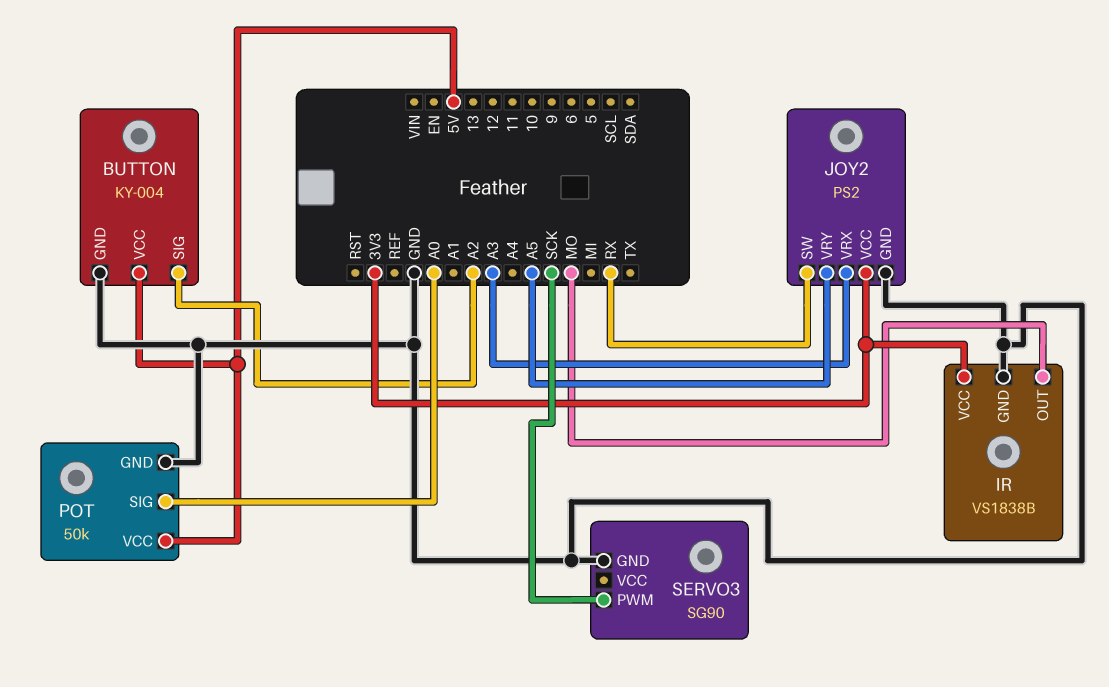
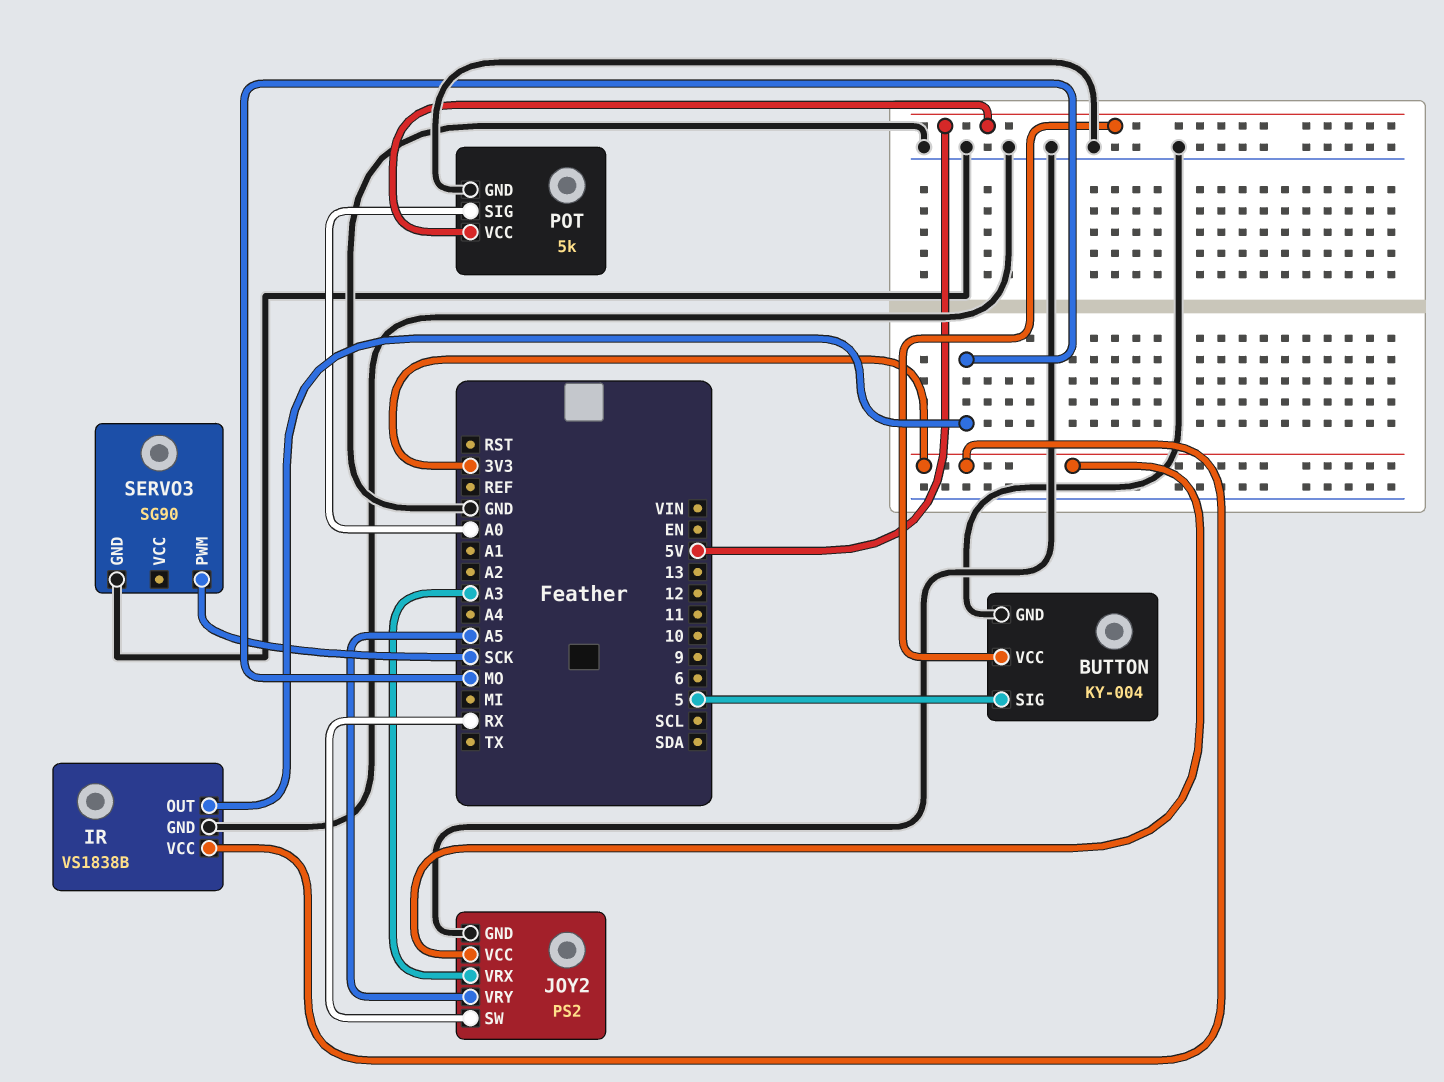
BUTTON pin SIG: A2 -> 5
POT: 50k -> 5k

